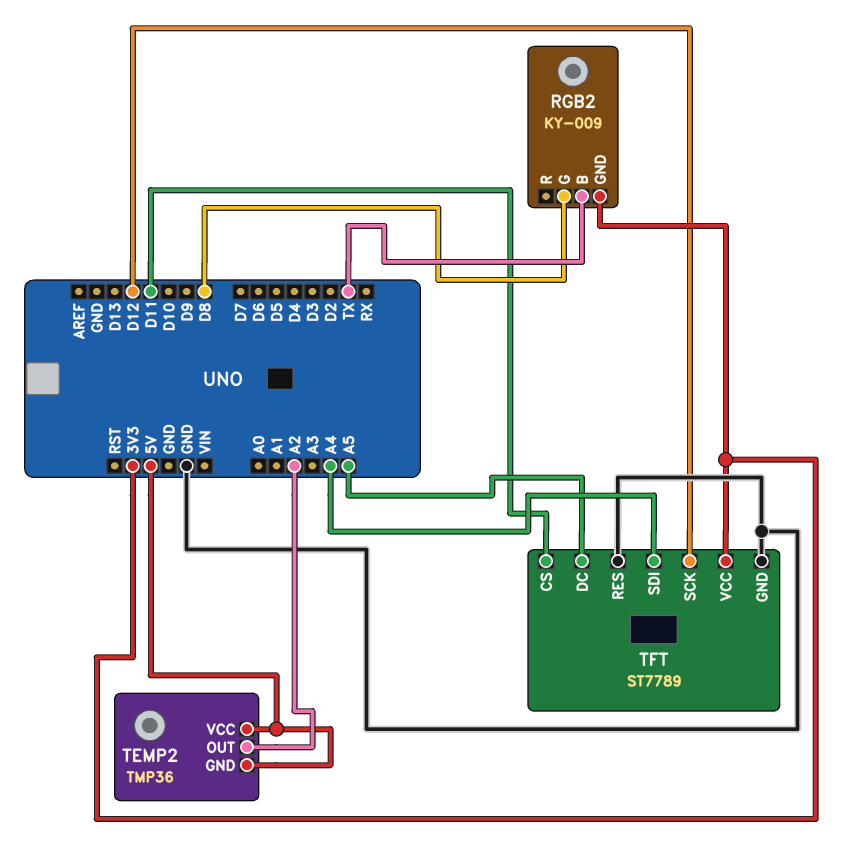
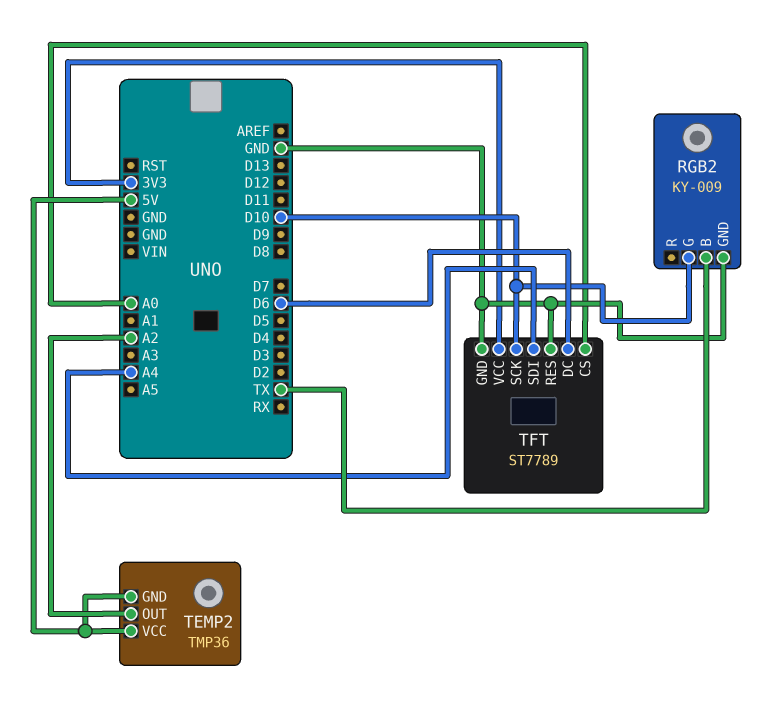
RGB2 pin G: D8 -> D10
RGB2 pin GND: 3V3 -> GND
TFT pin CS: D11 -> A0
TFT pin DC: A5 -> D6
TFT pin SCK: D12 -> D10

